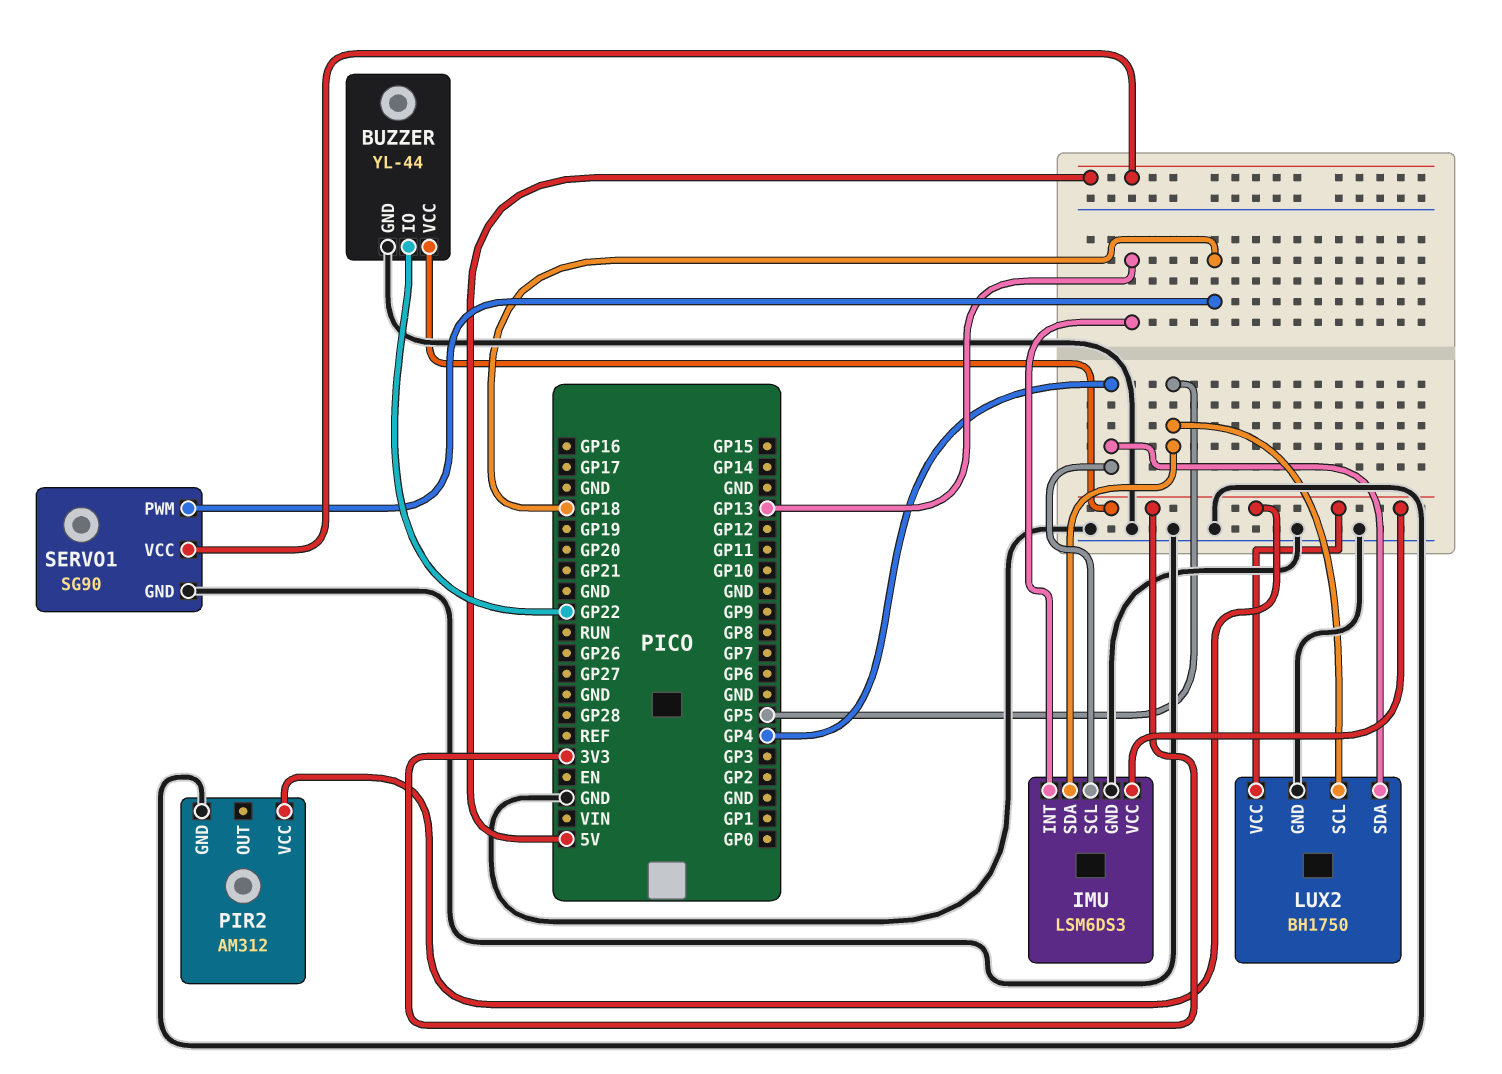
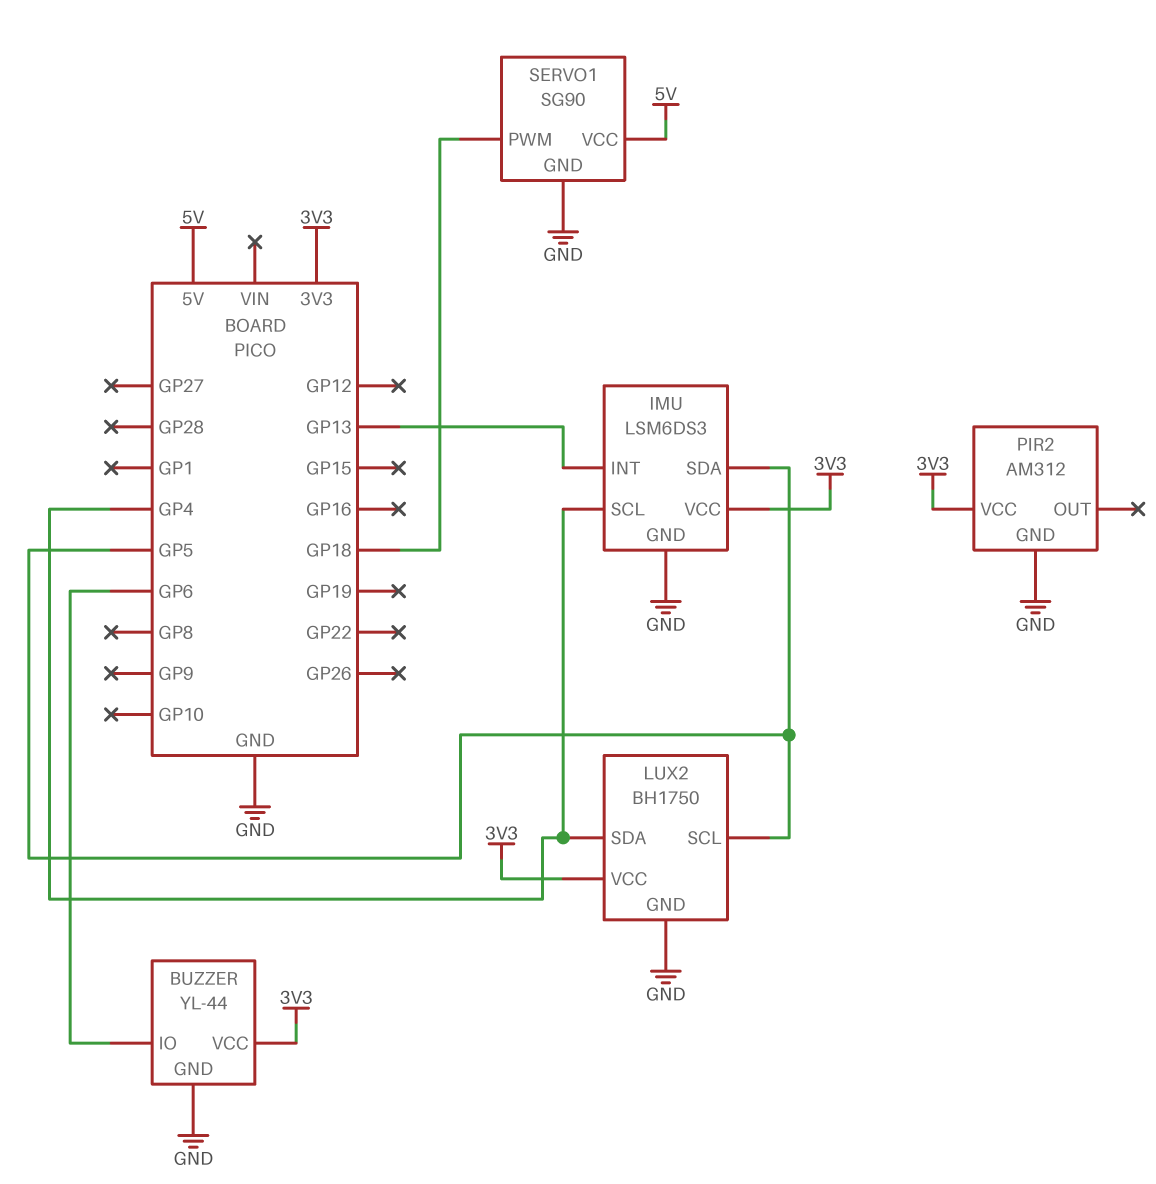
BUZZER pin IO: GP22 -> GP6

